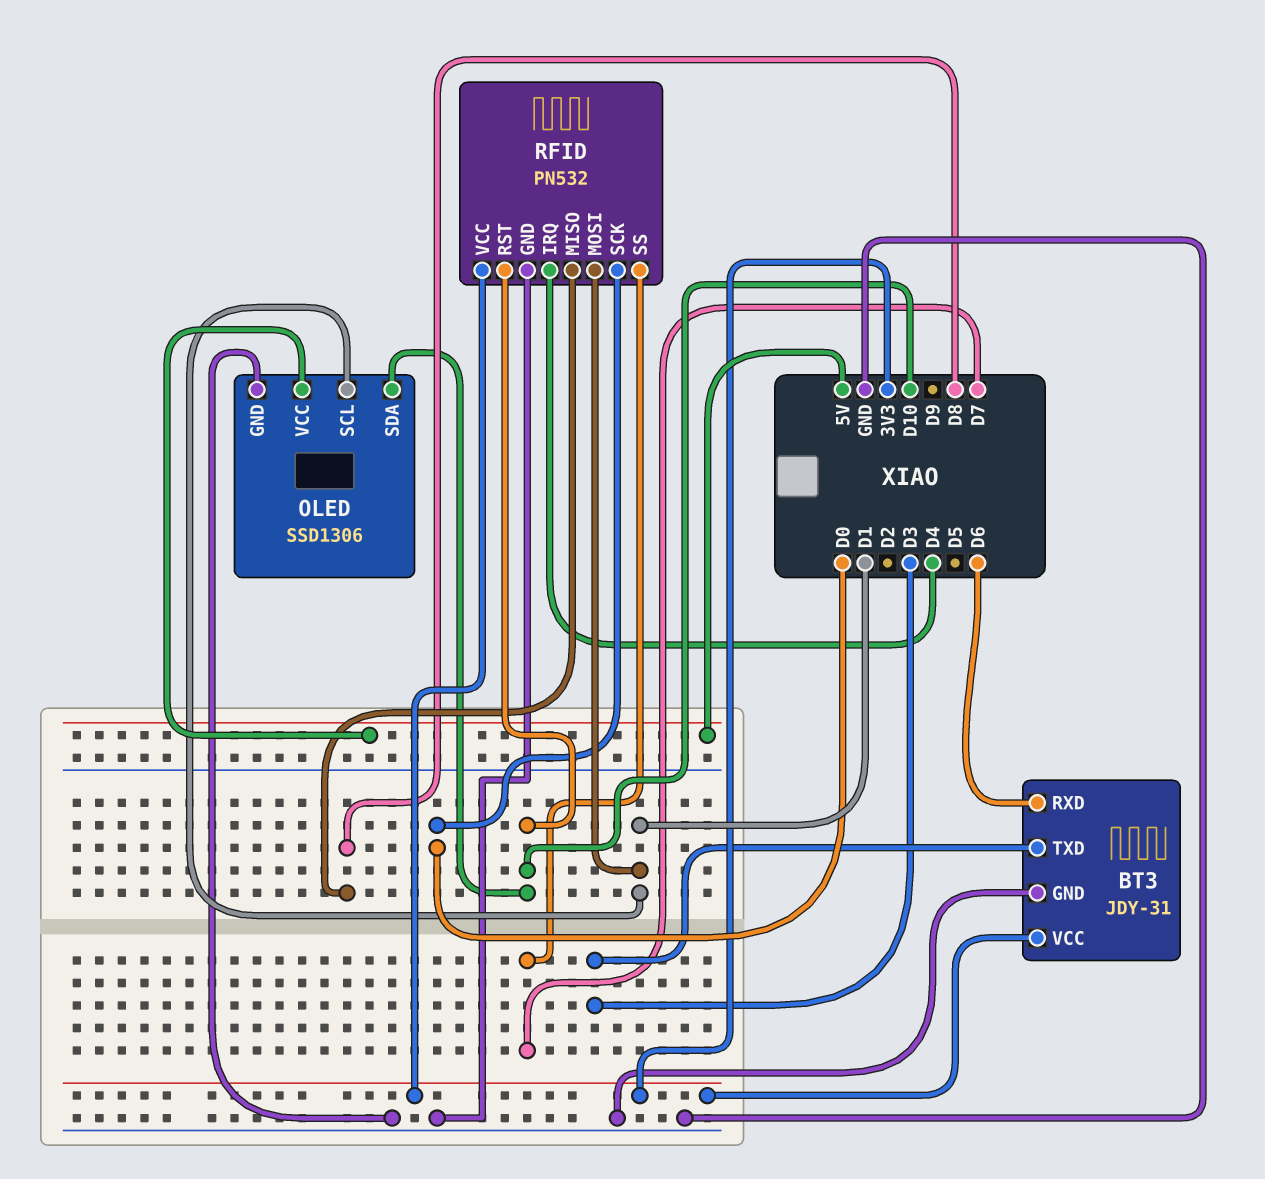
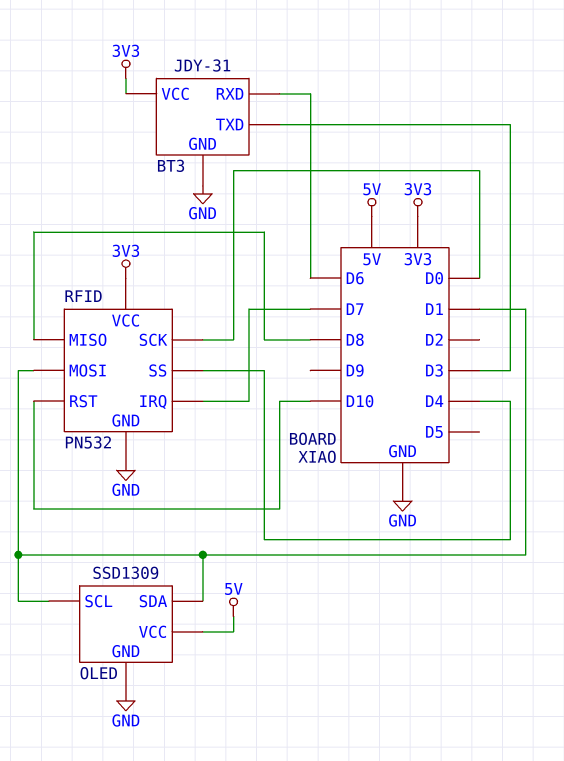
OLED: SSD1306 -> SSD1309
OLED pin SDA: D10 -> D1
RFID pin IRQ: D4 -> D7
RFID pin SS: D7 -> D4

